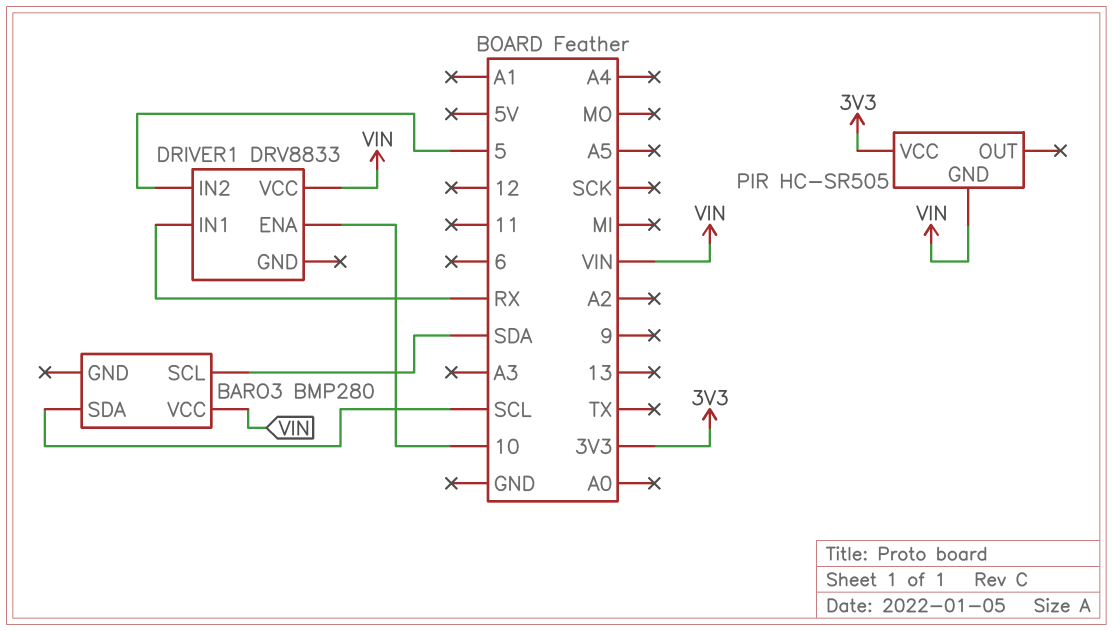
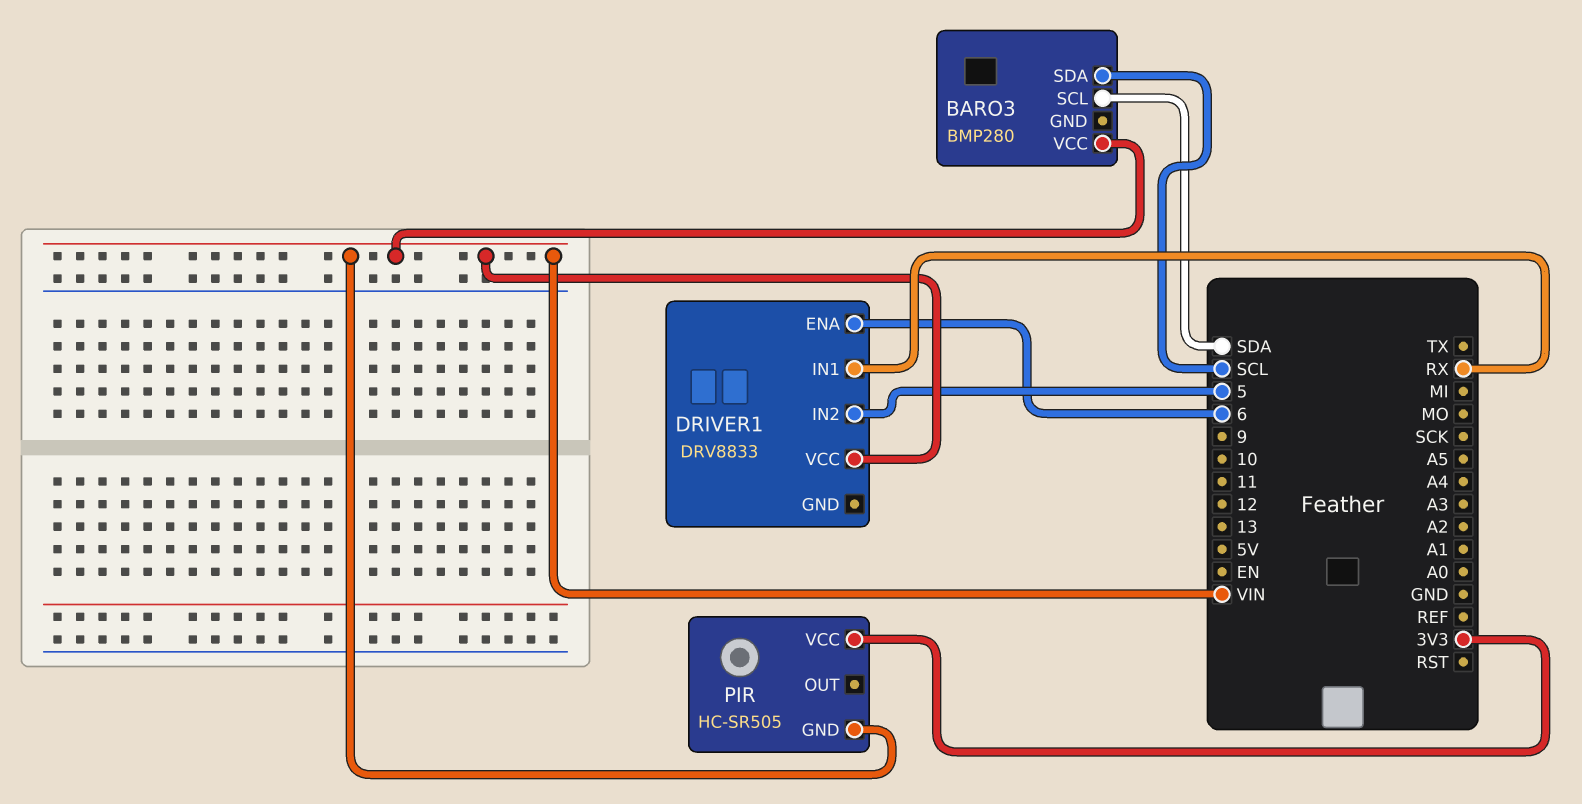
DRIVER1 pin ENA: 10 -> 6

